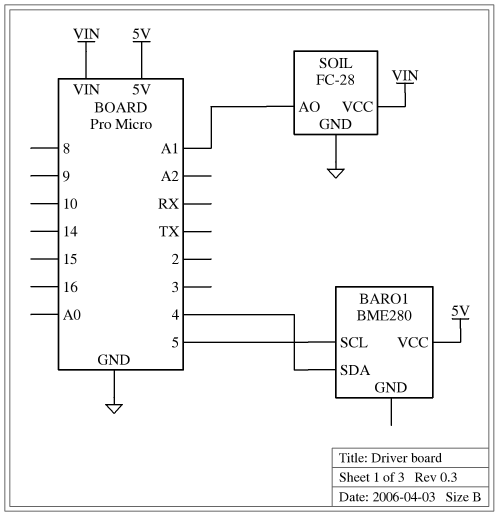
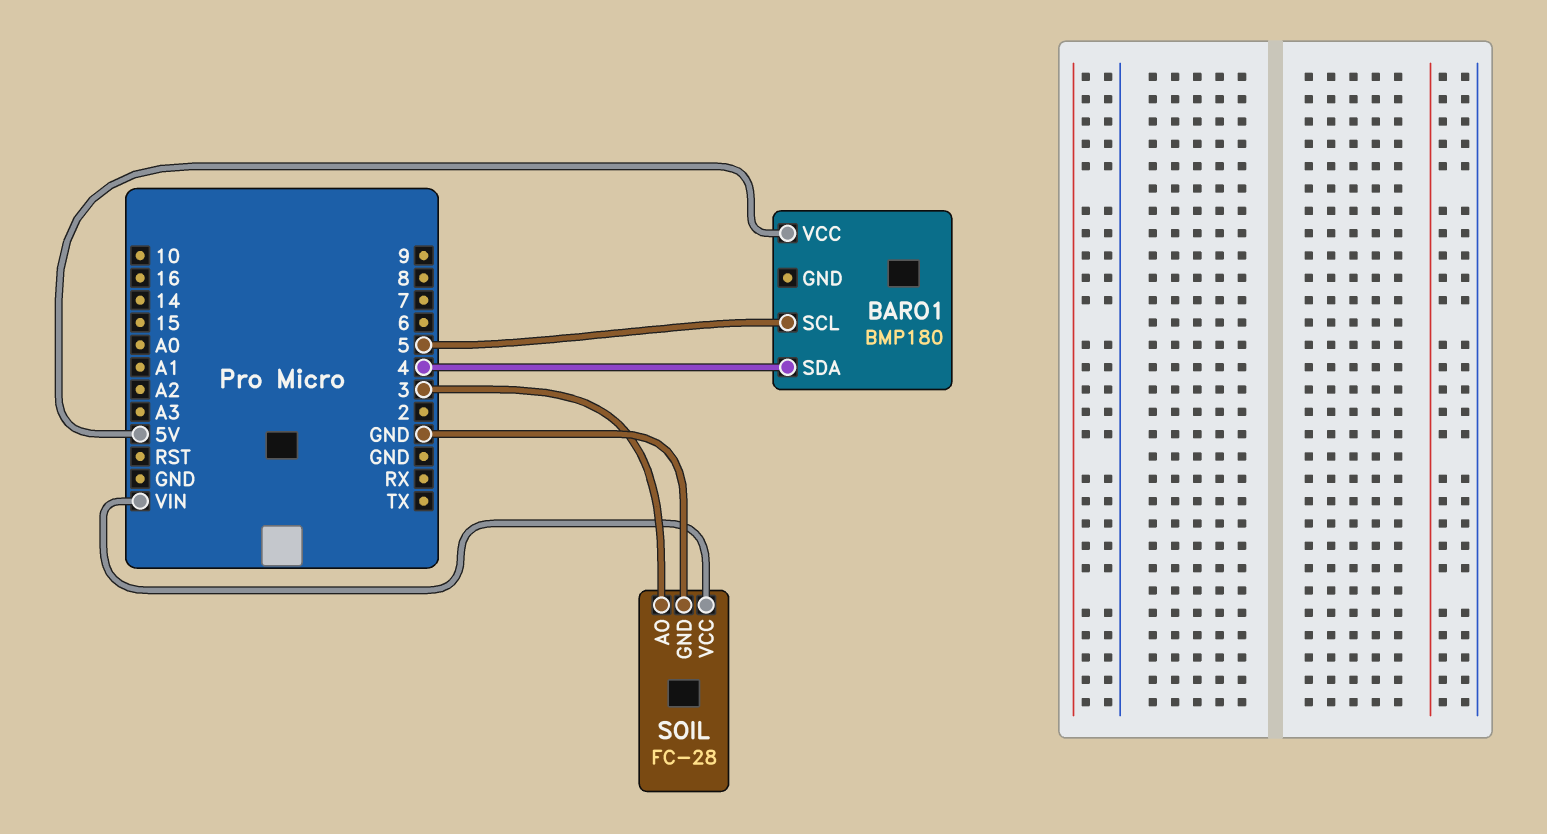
BARO1: BME280 -> BMP180
SOIL pin AO: A1 -> 3

